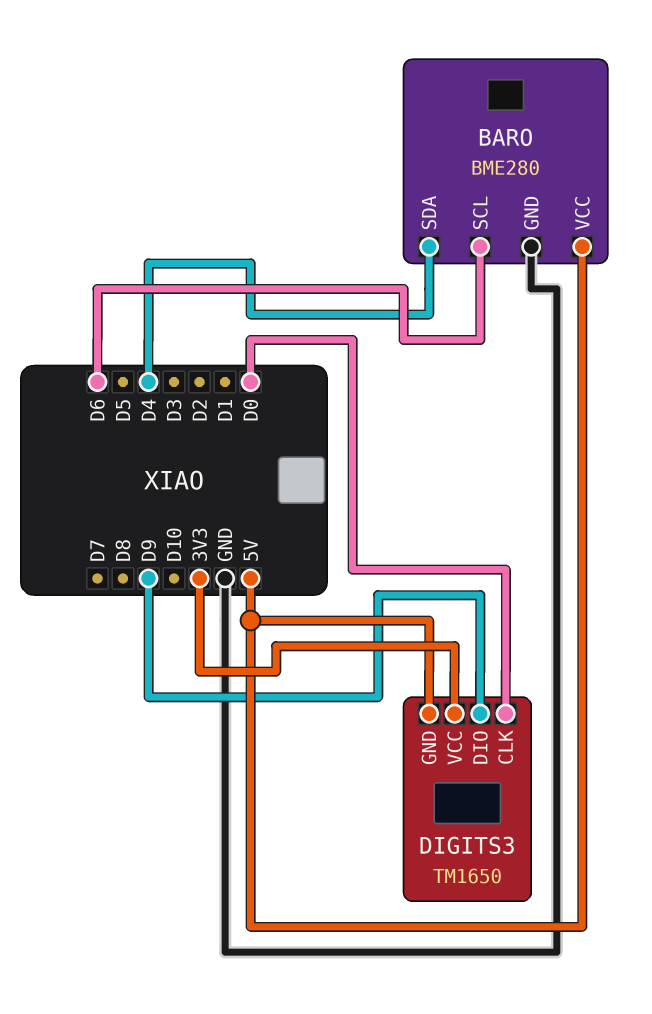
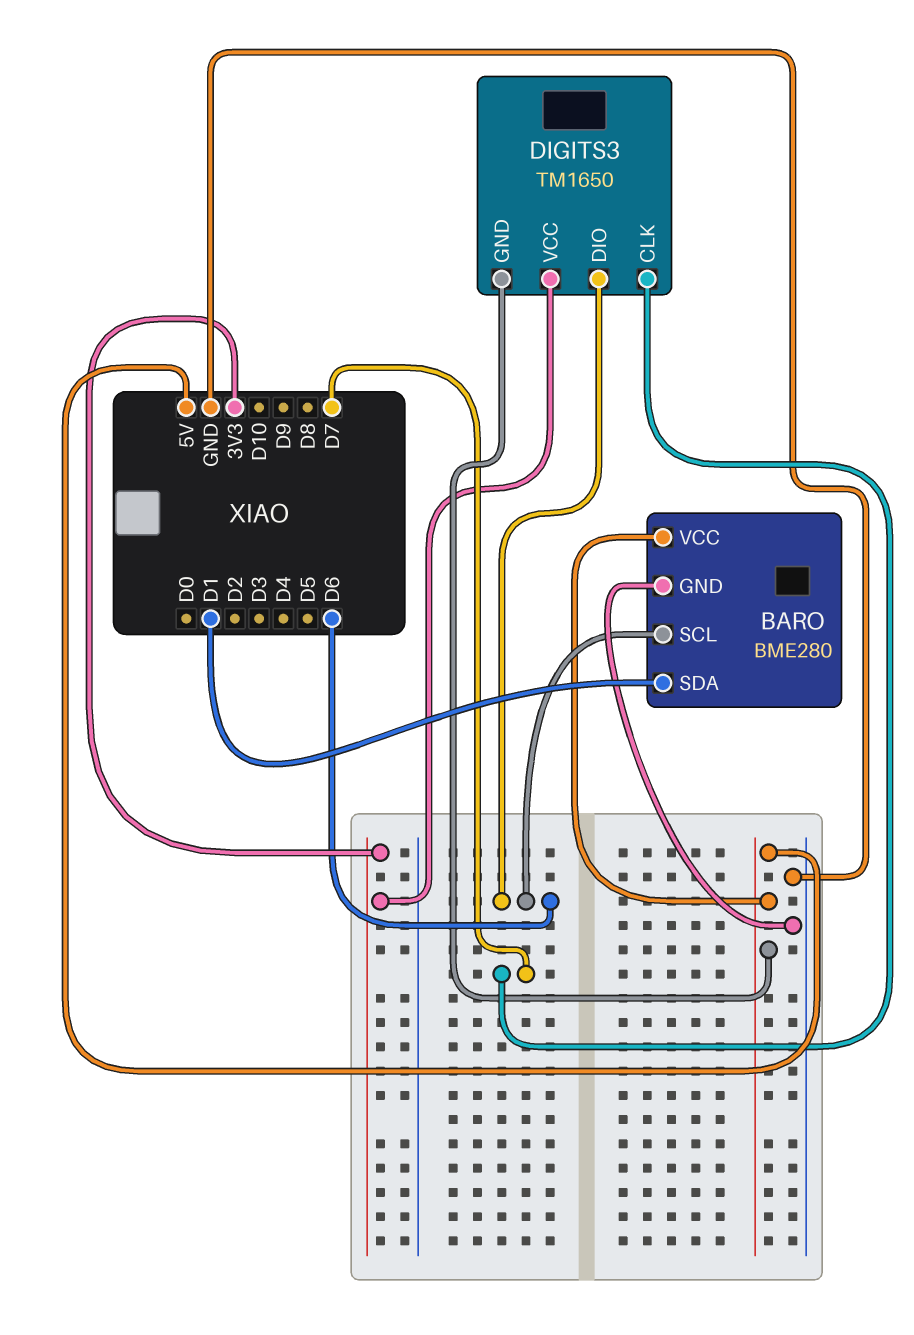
BARO pin SDA: D4 -> D1
DIGITS3 pin CLK: D0 -> D7
DIGITS3 pin DIO: D9 -> D6

